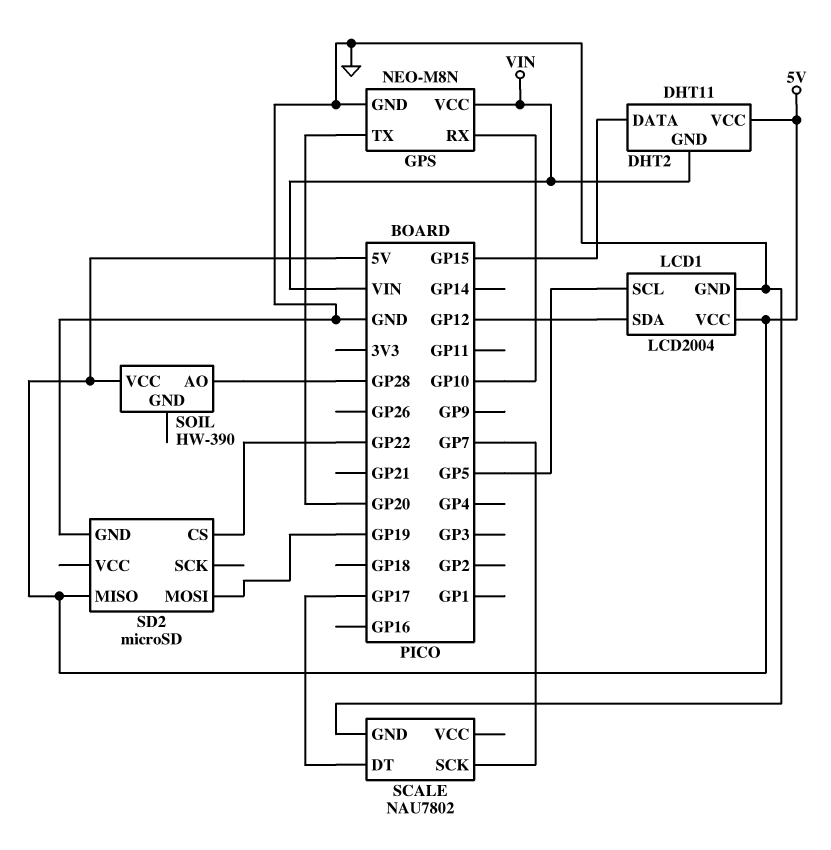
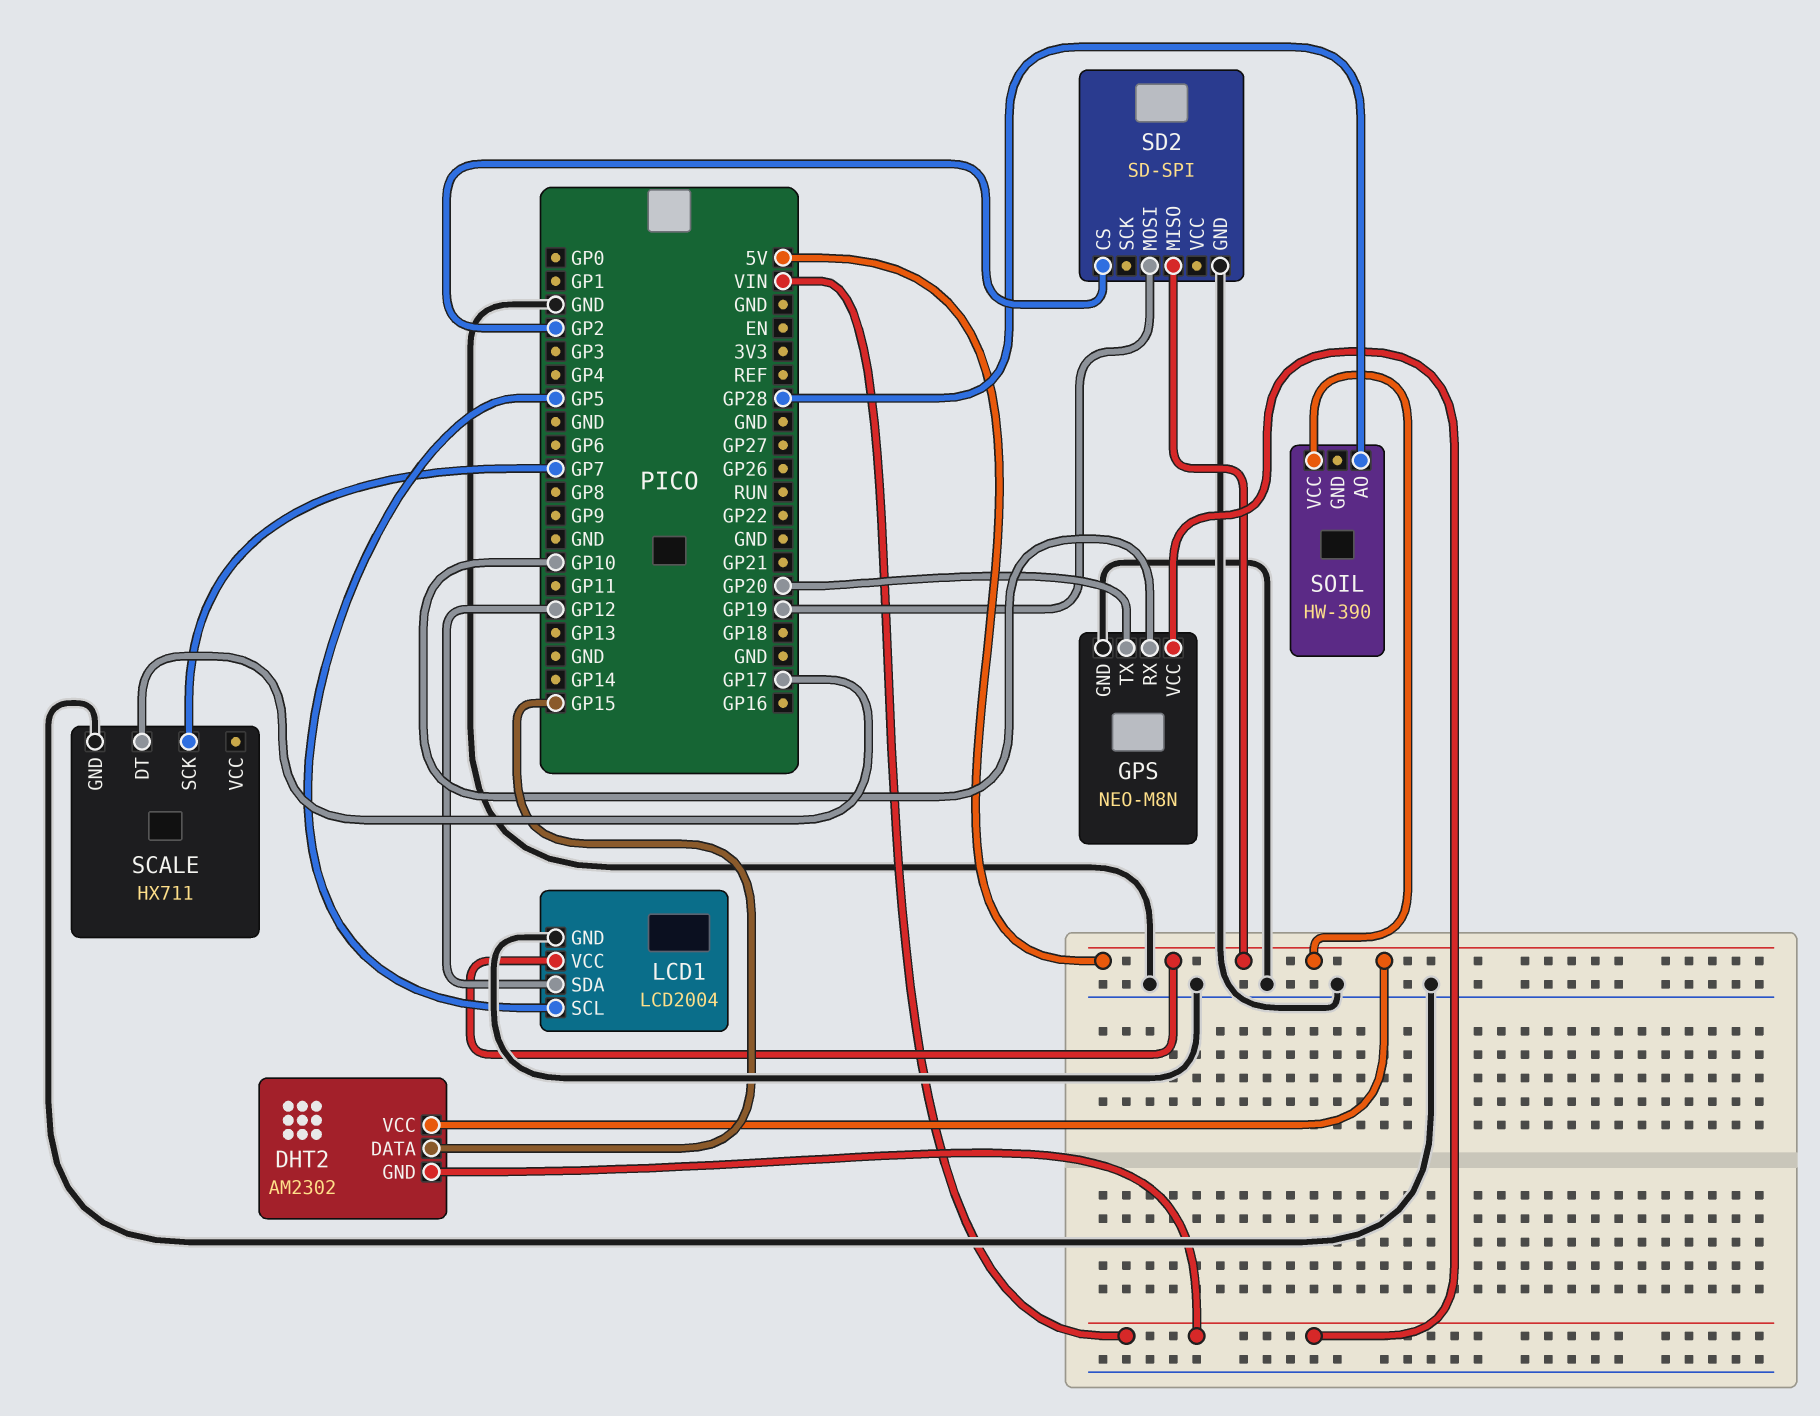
DHT2: DHT11 -> AM2302
SCALE: NAU7802 -> HX711
SD2: microSD -> SD-SPI
SD2 pin CS: GP22 -> GP2

